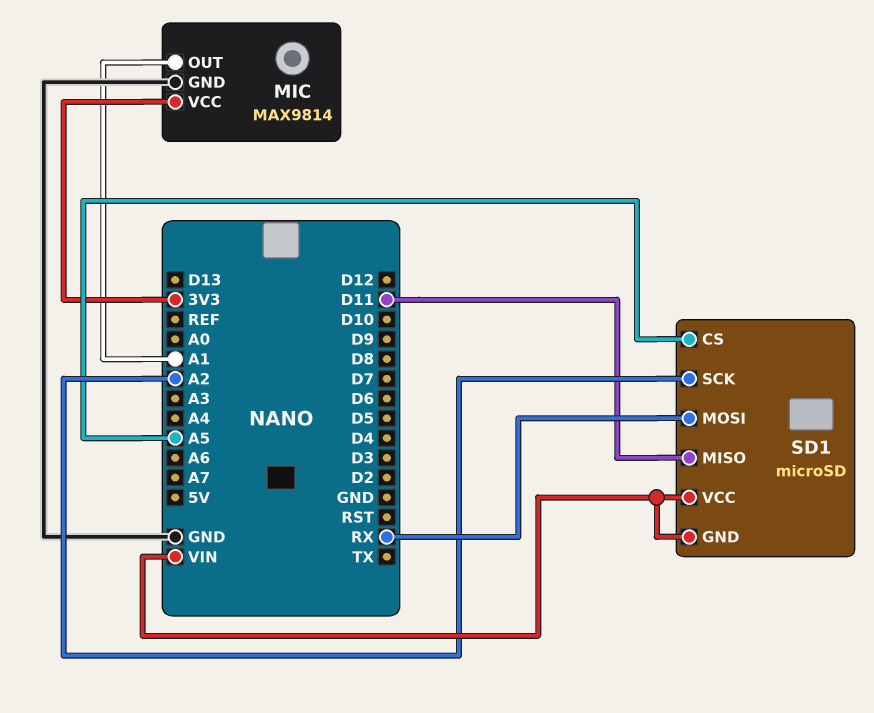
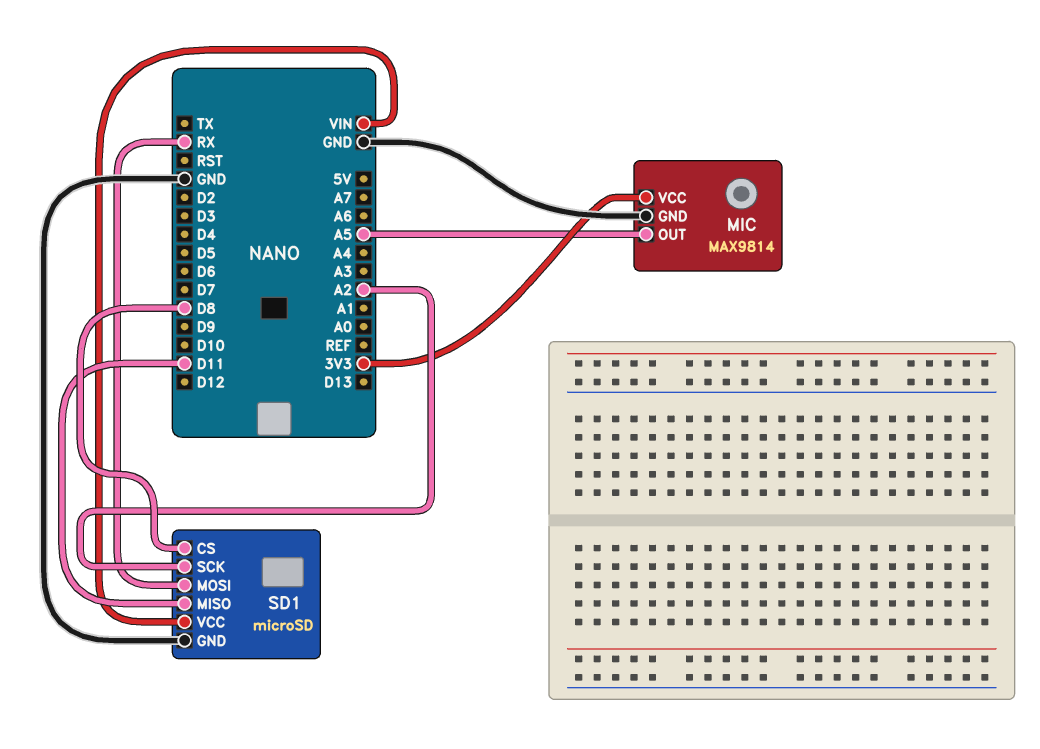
MIC pin OUT: A1 -> A5
SD1 pin CS: A5 -> D8
SD1 pin GND: VIN -> GND

